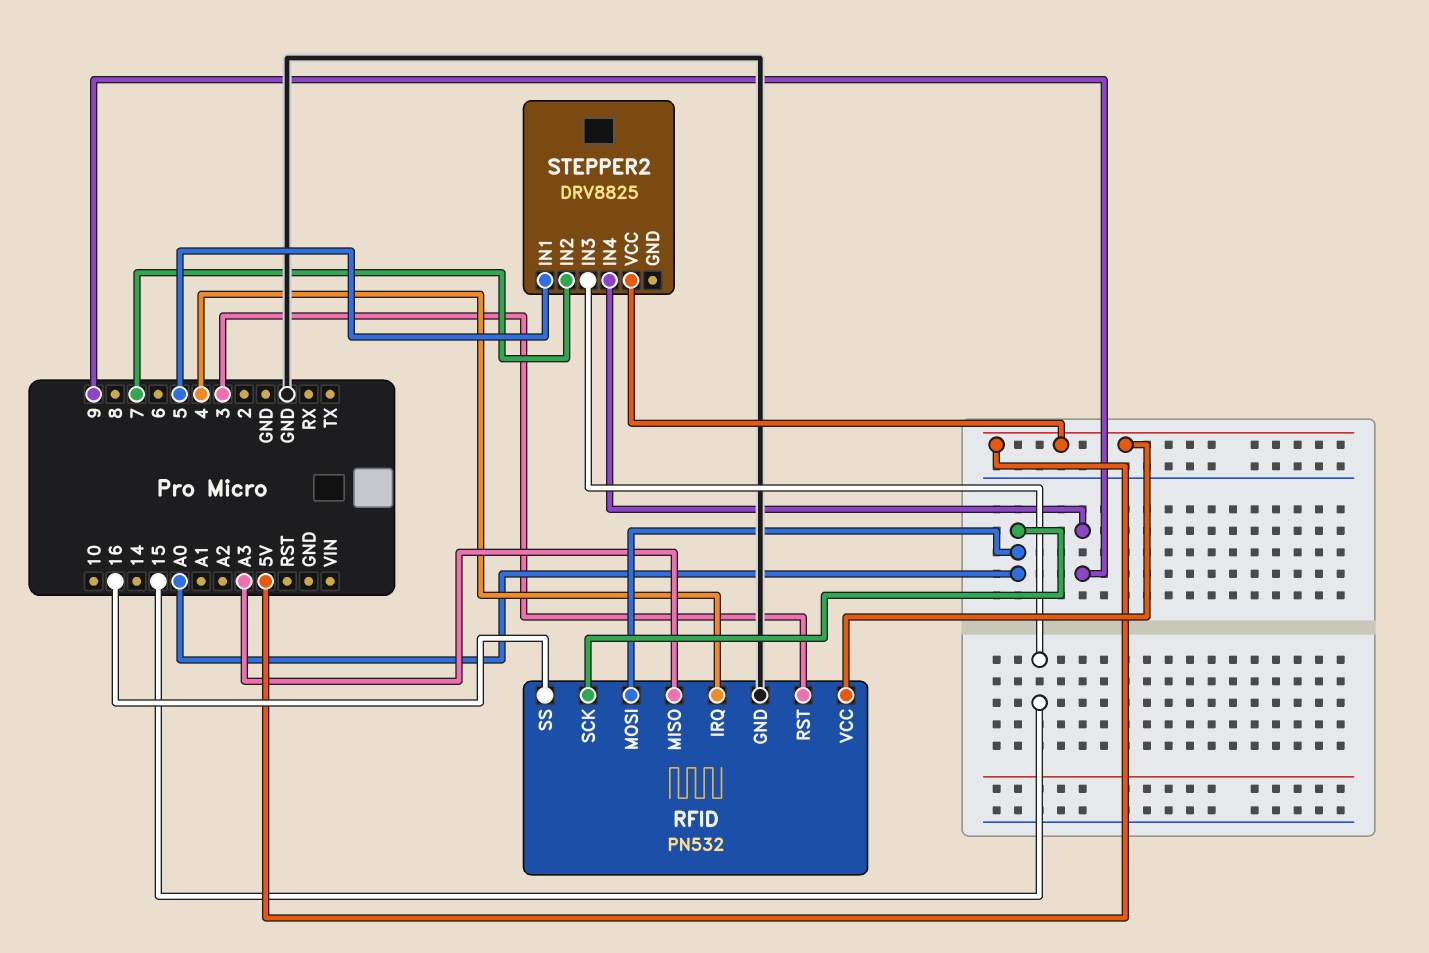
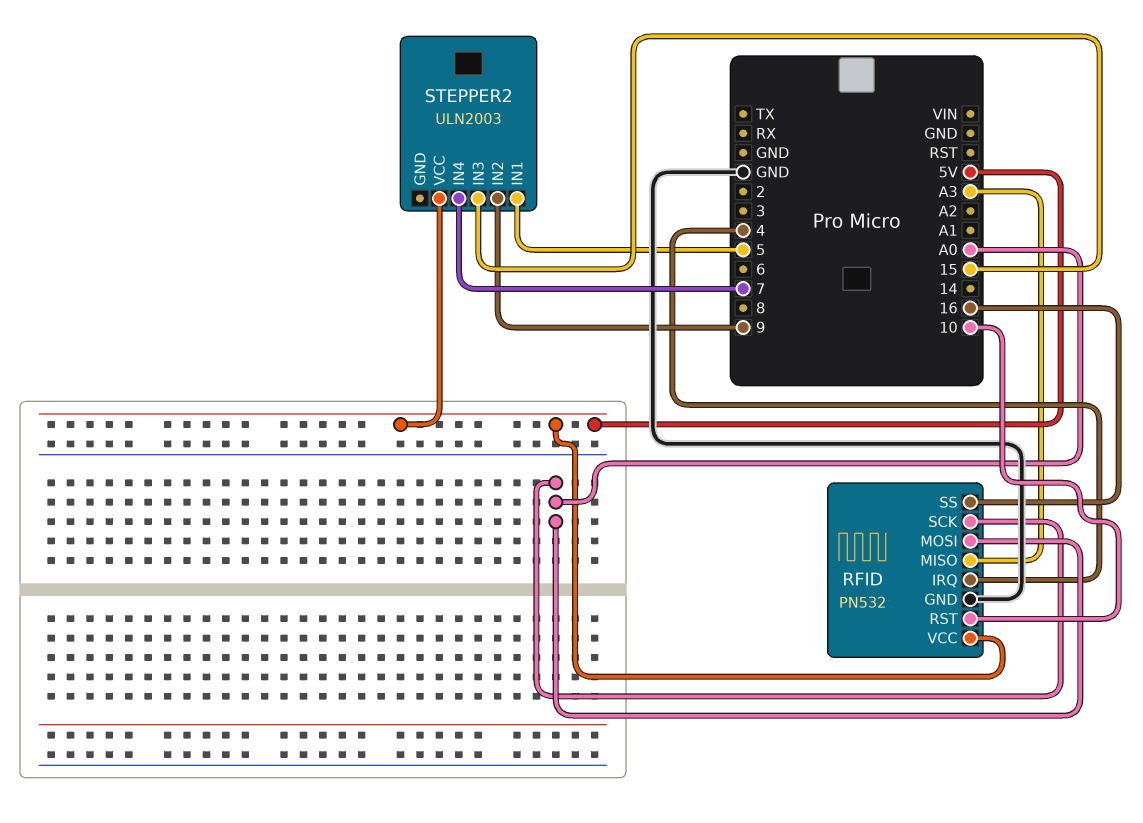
RFID pin RST: 3 -> 10
STEPPER2: DRV8825 -> ULN2003
STEPPER2 pin IN2: 7 -> 9
STEPPER2 pin IN4: 9 -> 7

